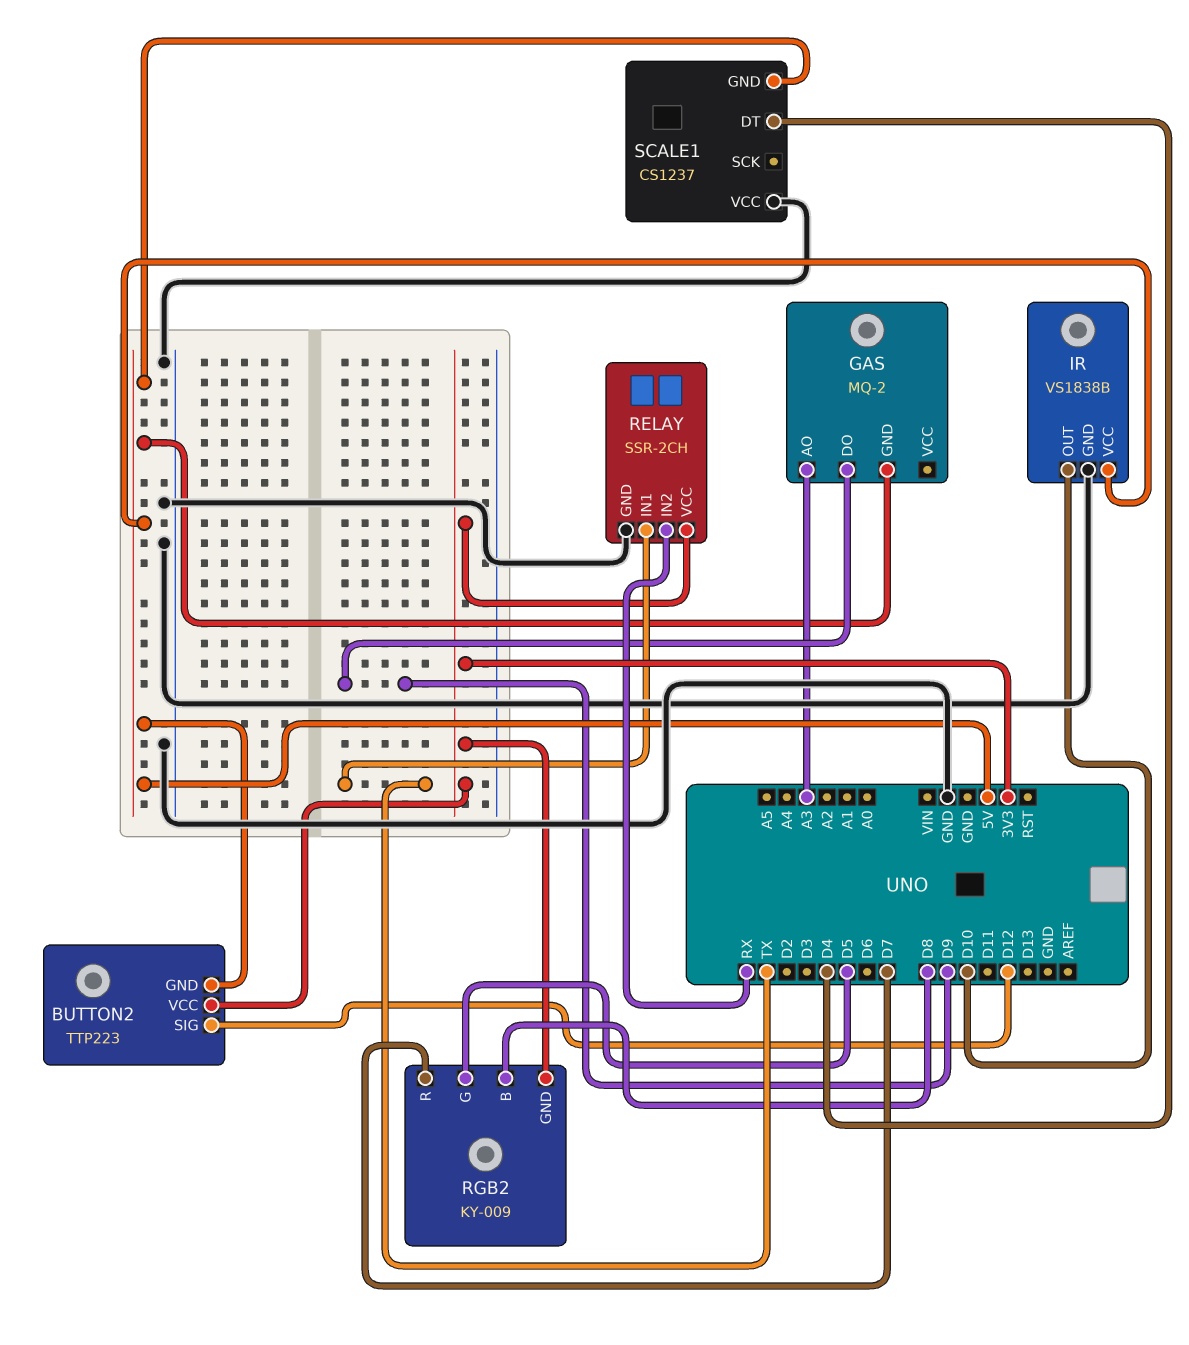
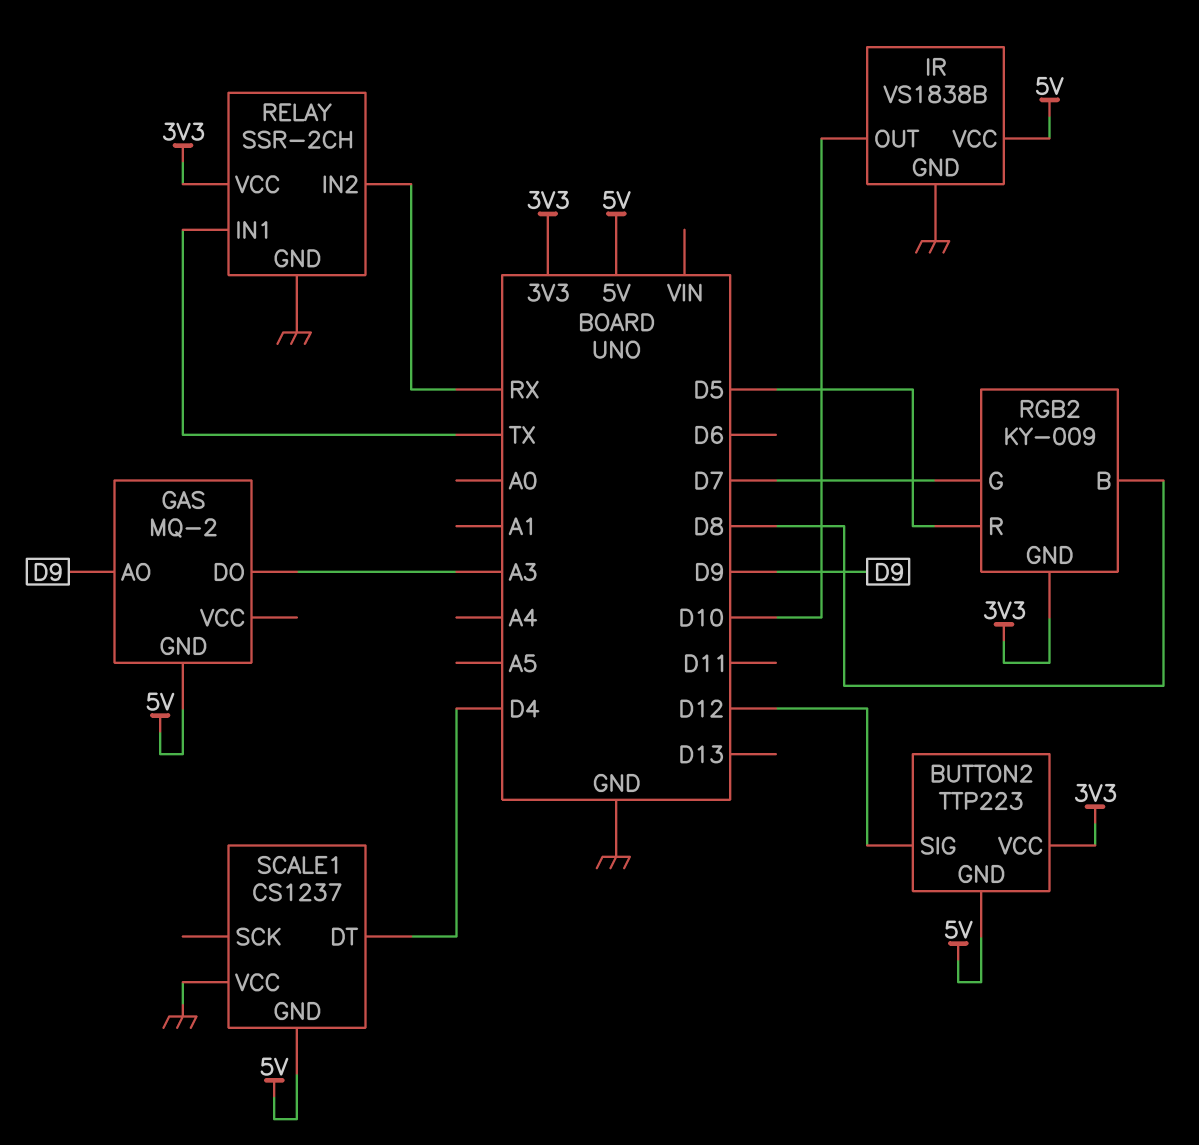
GAS pin AO: A3 -> D9
GAS pin DO: D9 -> A3
RGB2 pin G: D5 -> D7
RGB2 pin R: D7 -> D5

